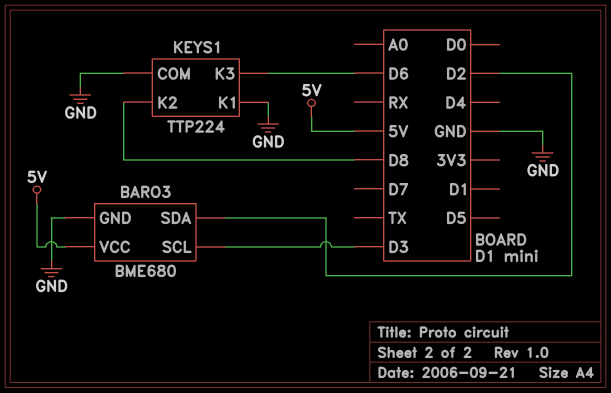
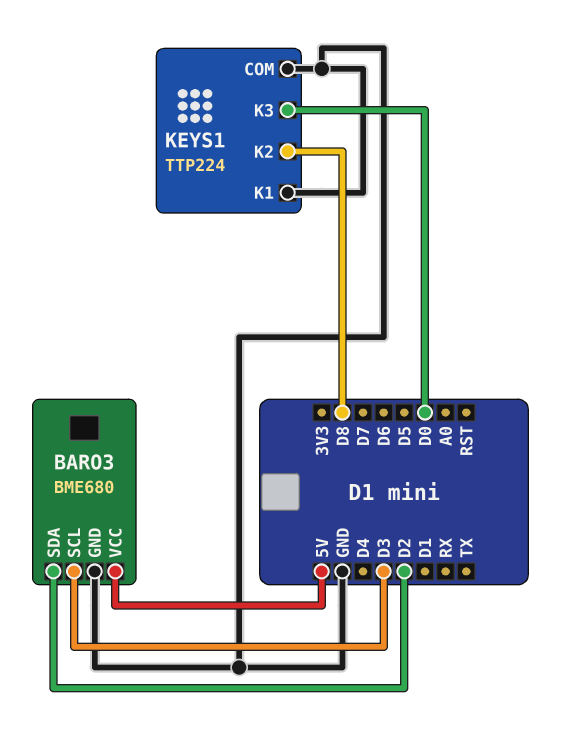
KEYS1 pin K3: D6 -> D0

